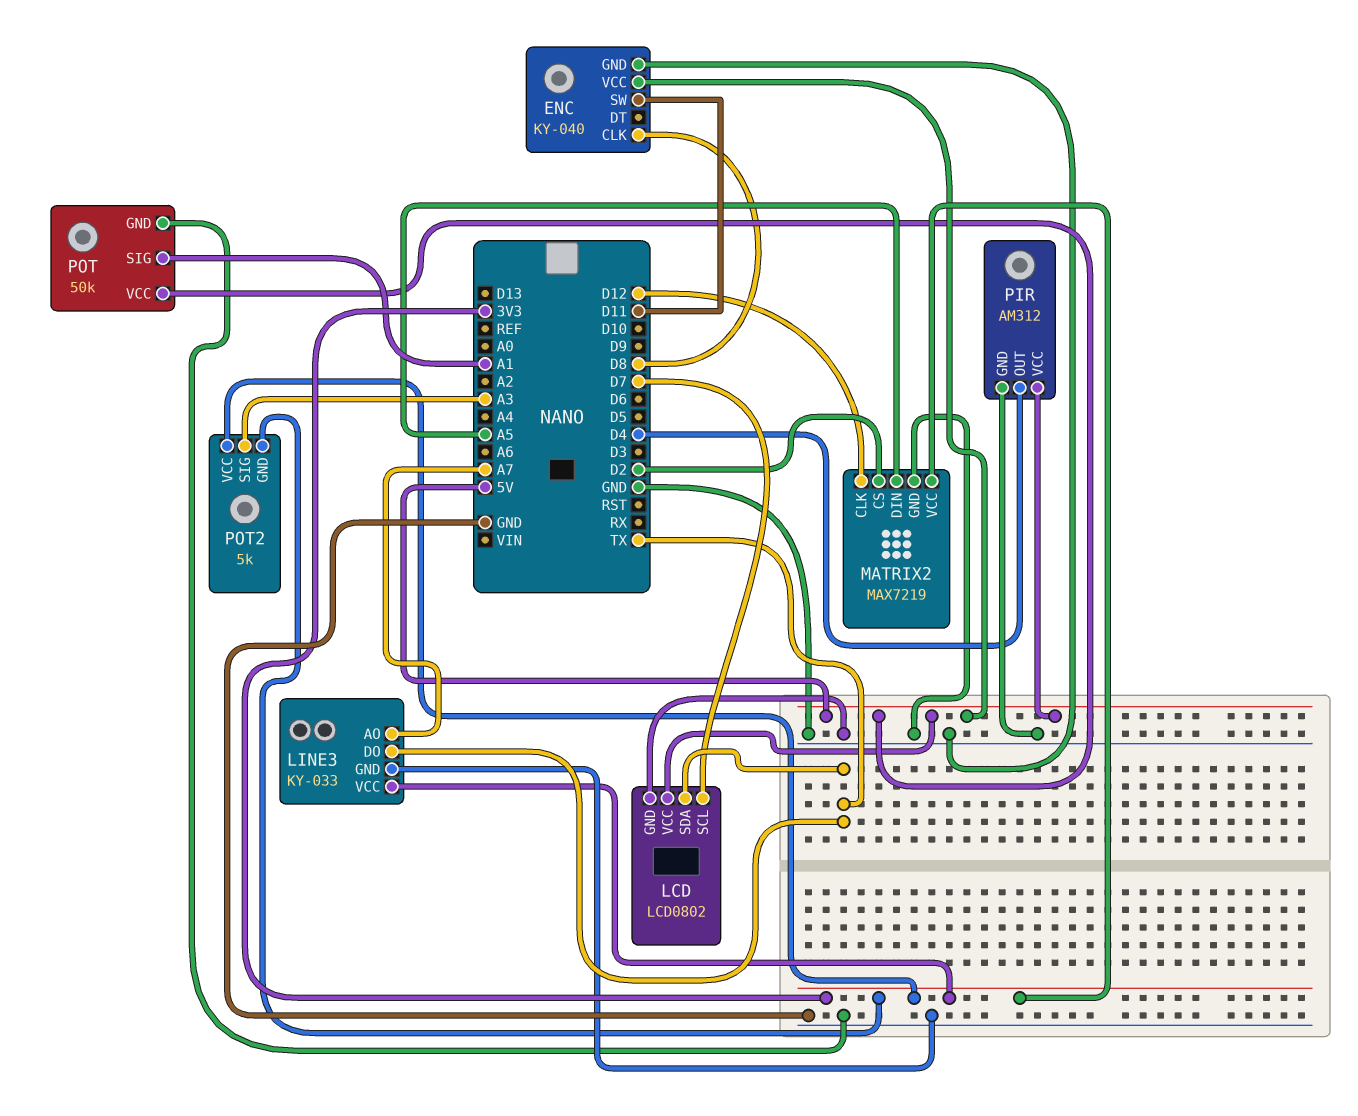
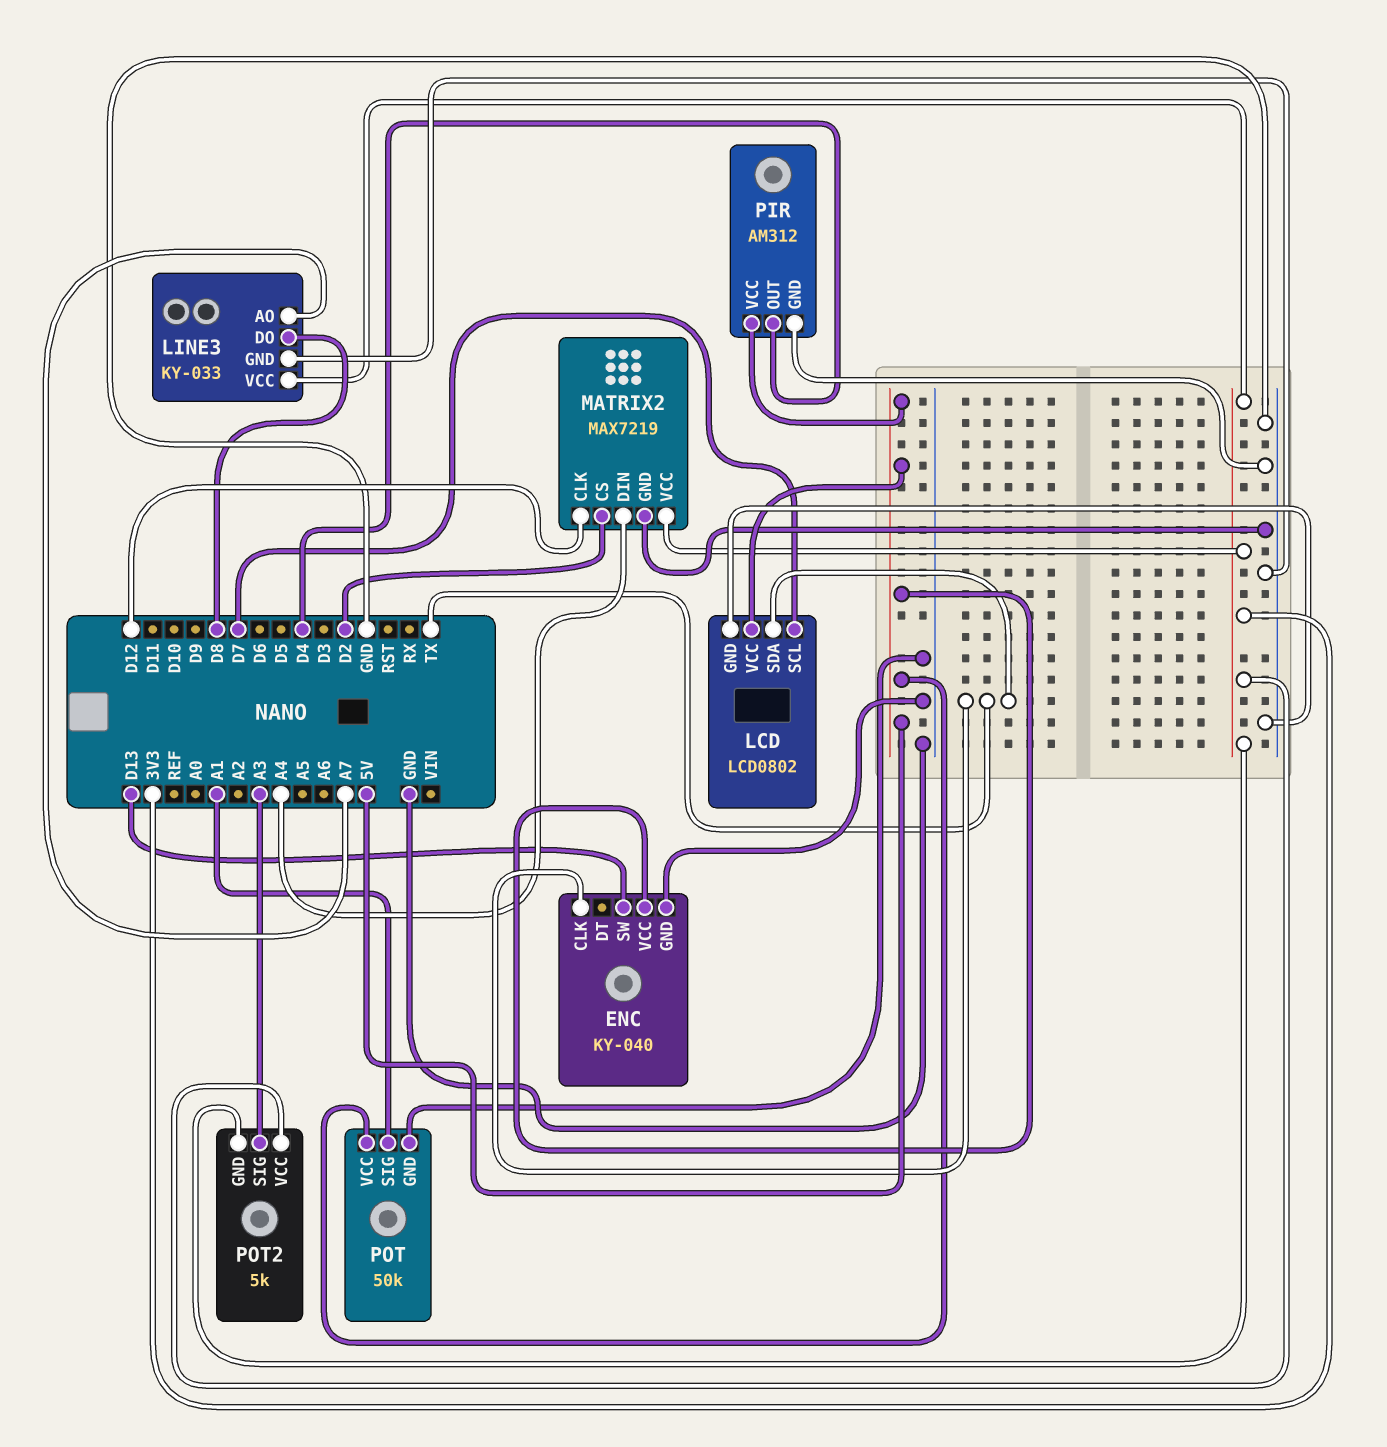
ENC pin CLK: D8 -> TX
ENC pin SW: D11 -> D13
LINE3 pin DO: TX -> D8
MATRIX2 pin DIN: A5 -> A4

